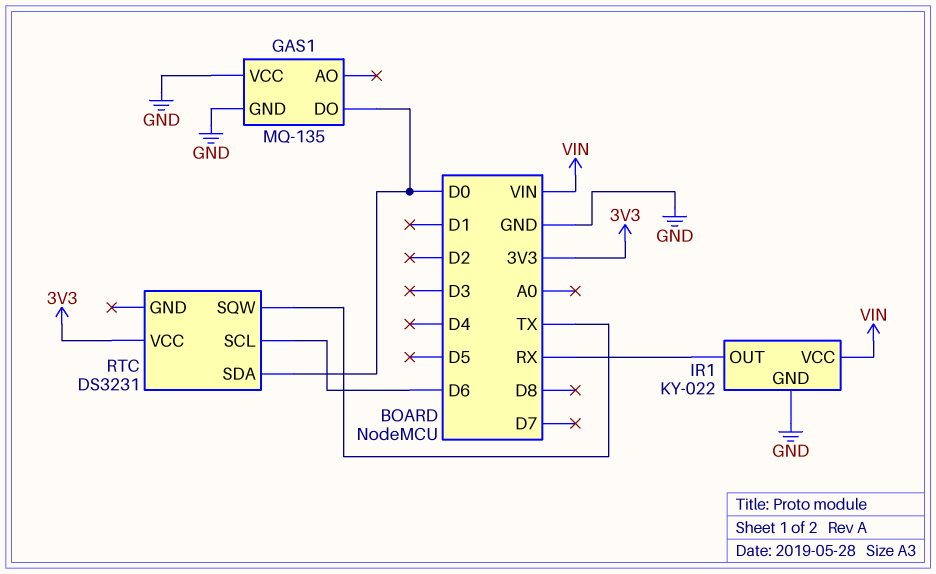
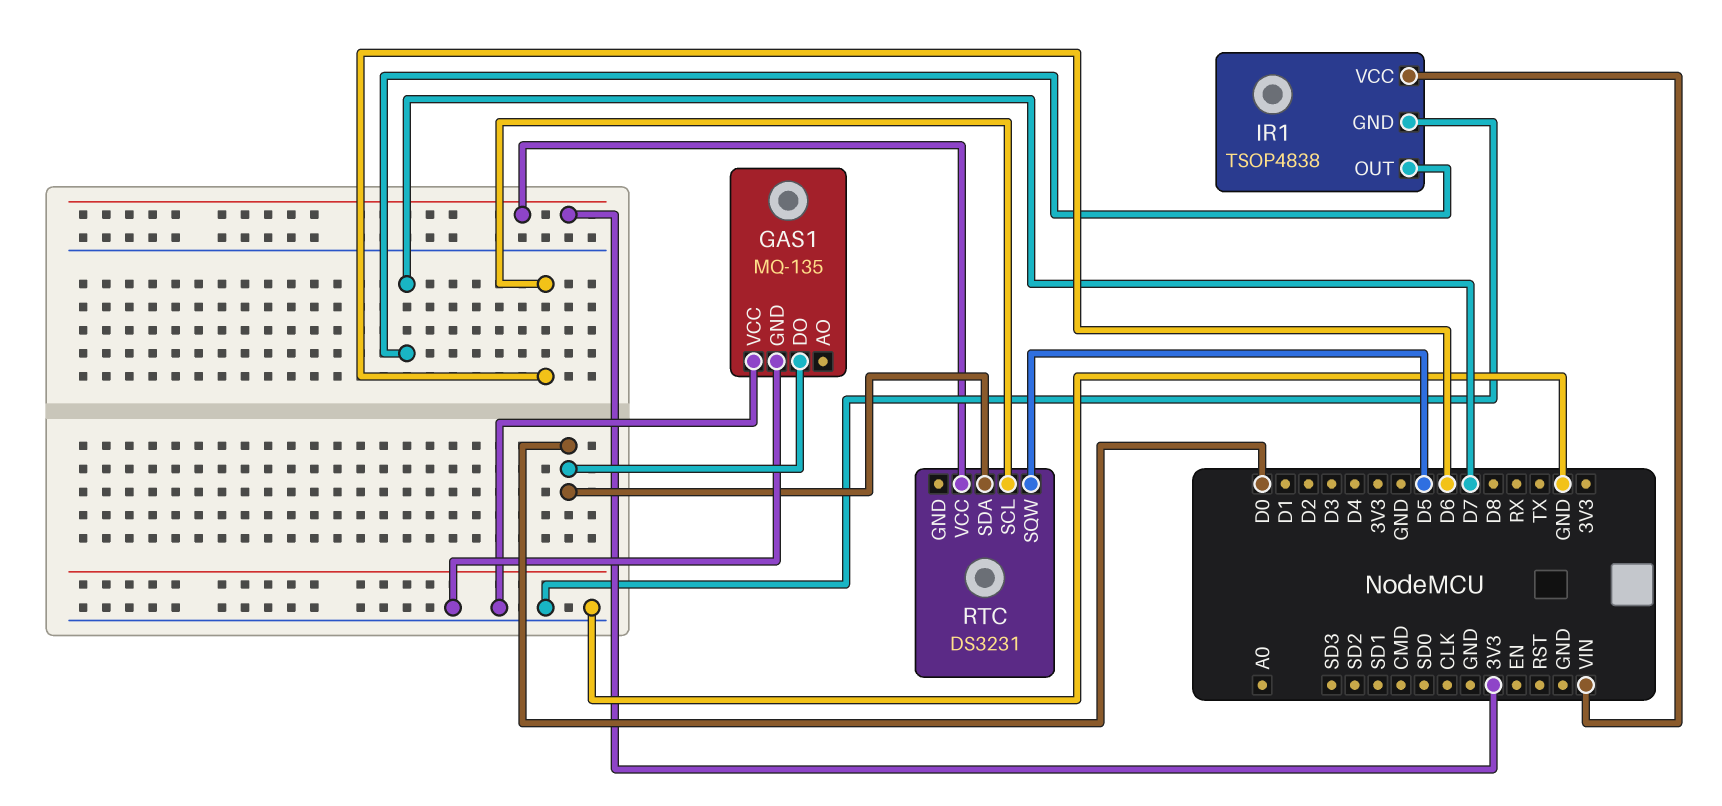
IR1: KY-022 -> TSOP4838
IR1 pin OUT: RX -> D7
RTC pin SQW: TX -> D5

